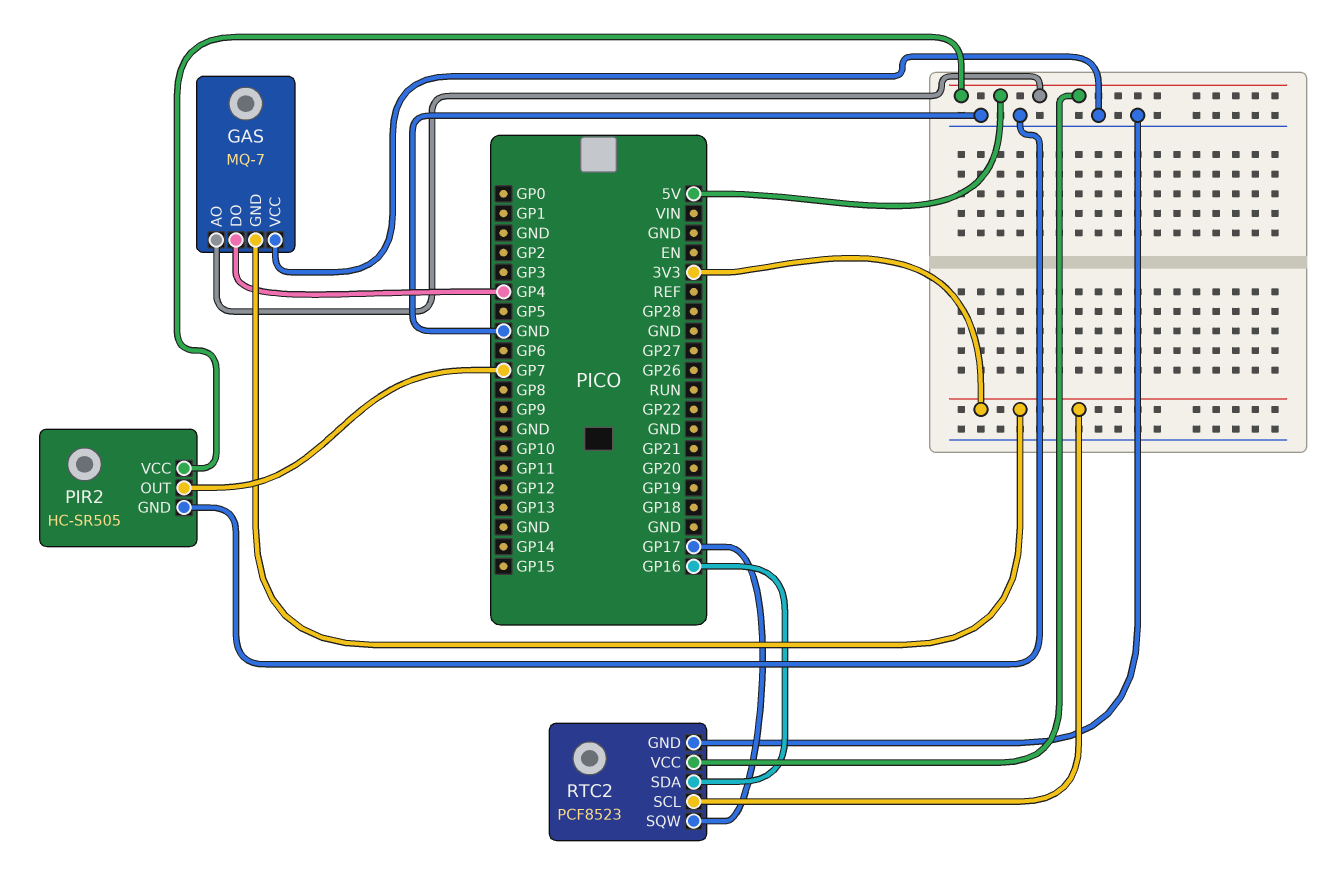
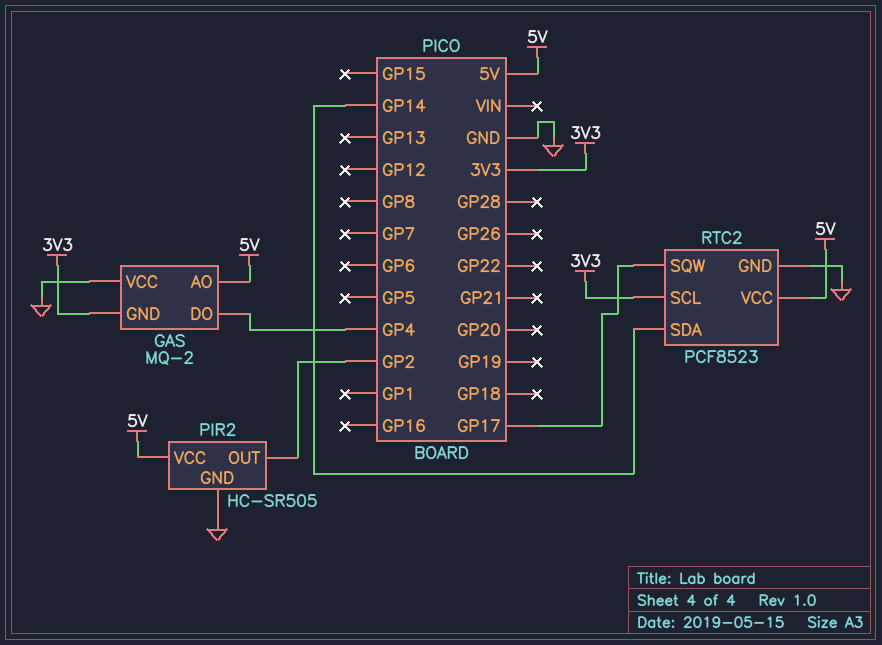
GAS: MQ-7 -> MQ-2
PIR2 pin OUT: GP7 -> GP2
RTC2 pin SDA: GP16 -> GP14

